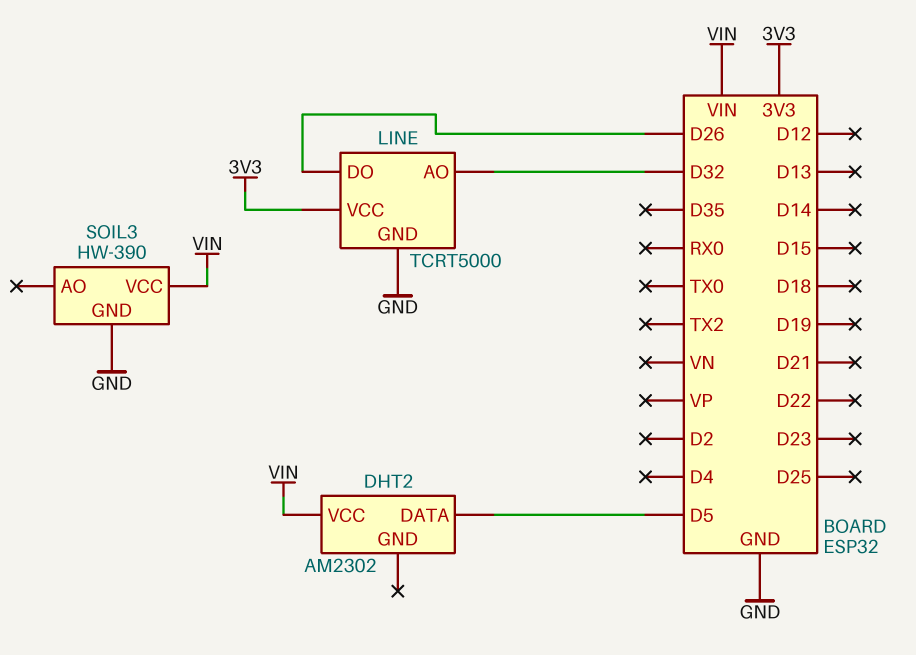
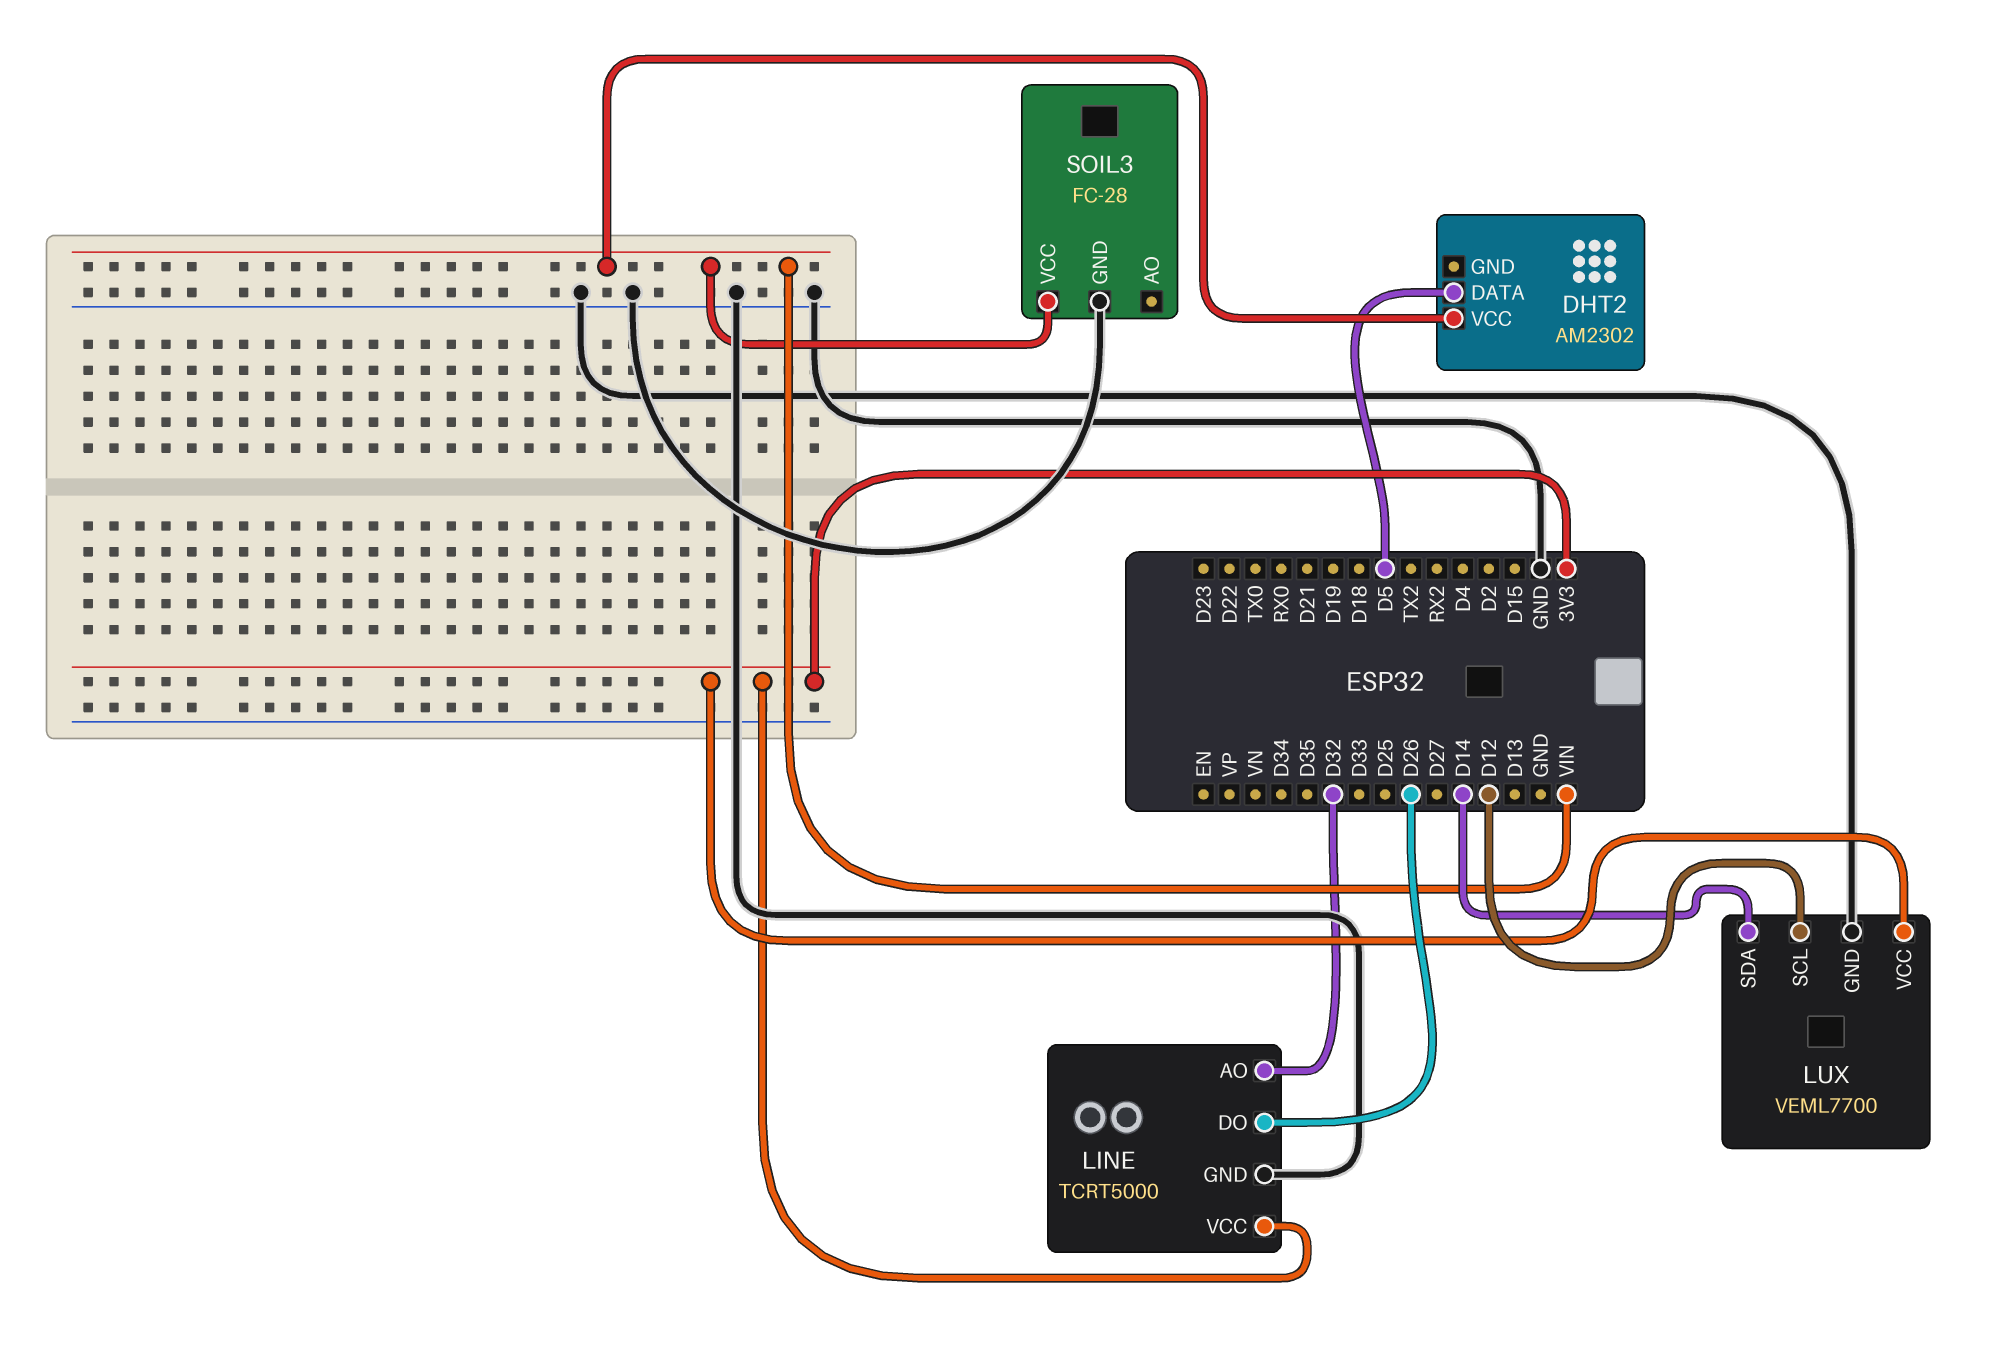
LUX: none -> VEML7700
LUX pin GND: none -> GND
LUX pin SCL: none -> D12
LUX pin SDA: none -> D14
LUX pin VCC: none -> 3V3
SOIL3: HW-390 -> FC-28

